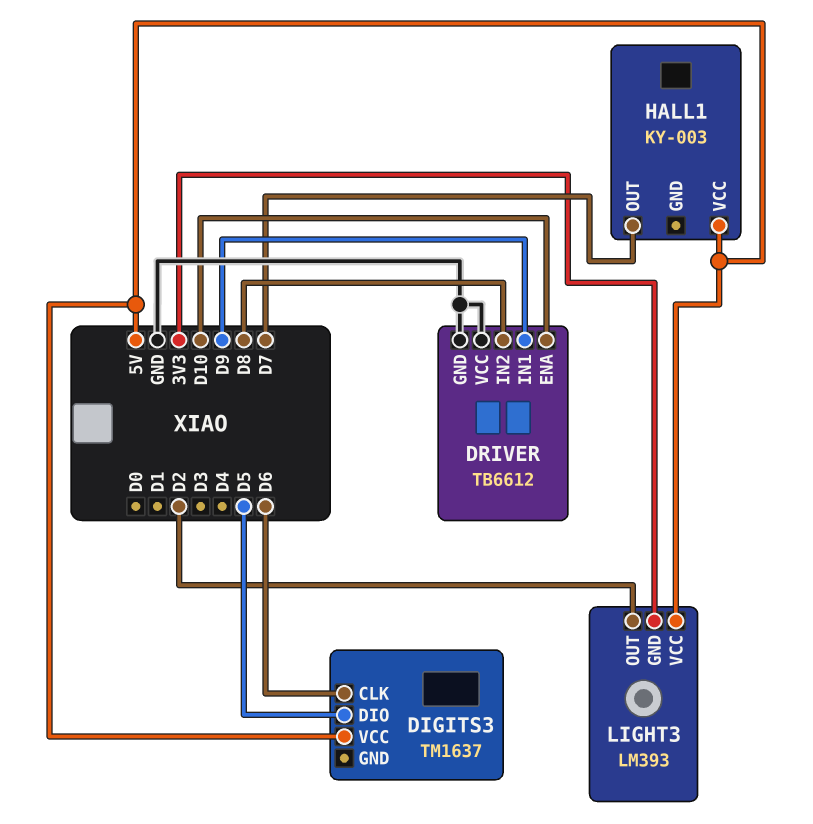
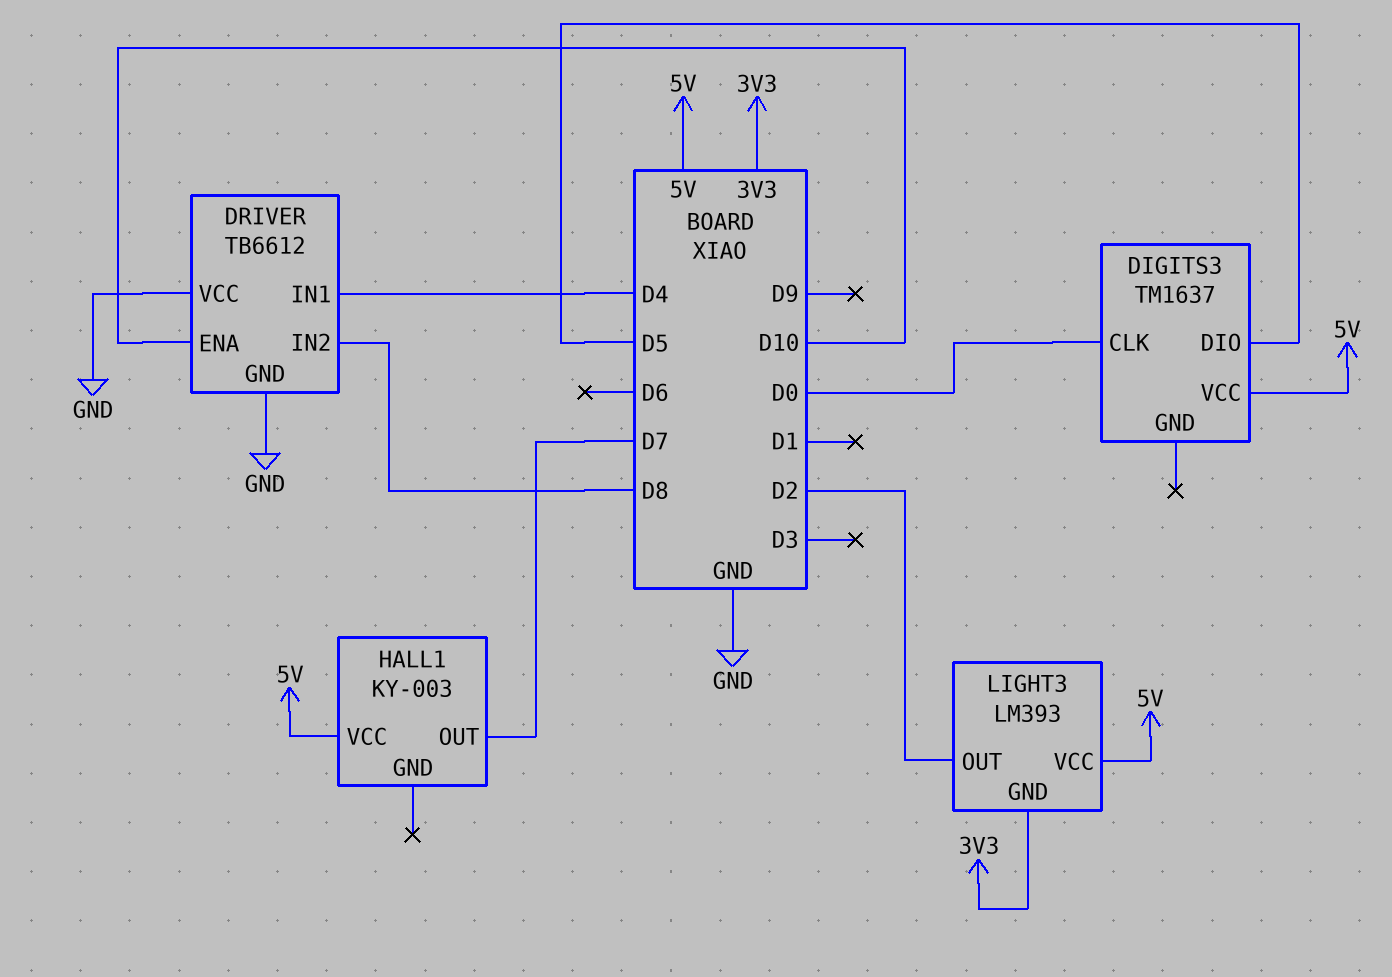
DIGITS3 pin CLK: D6 -> D0
DRIVER pin IN1: D9 -> D4

